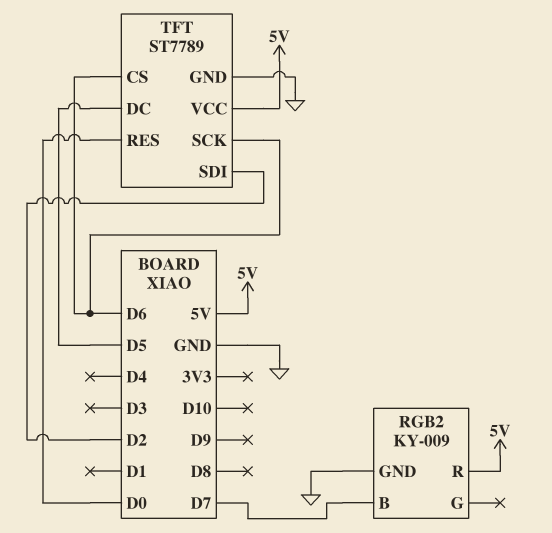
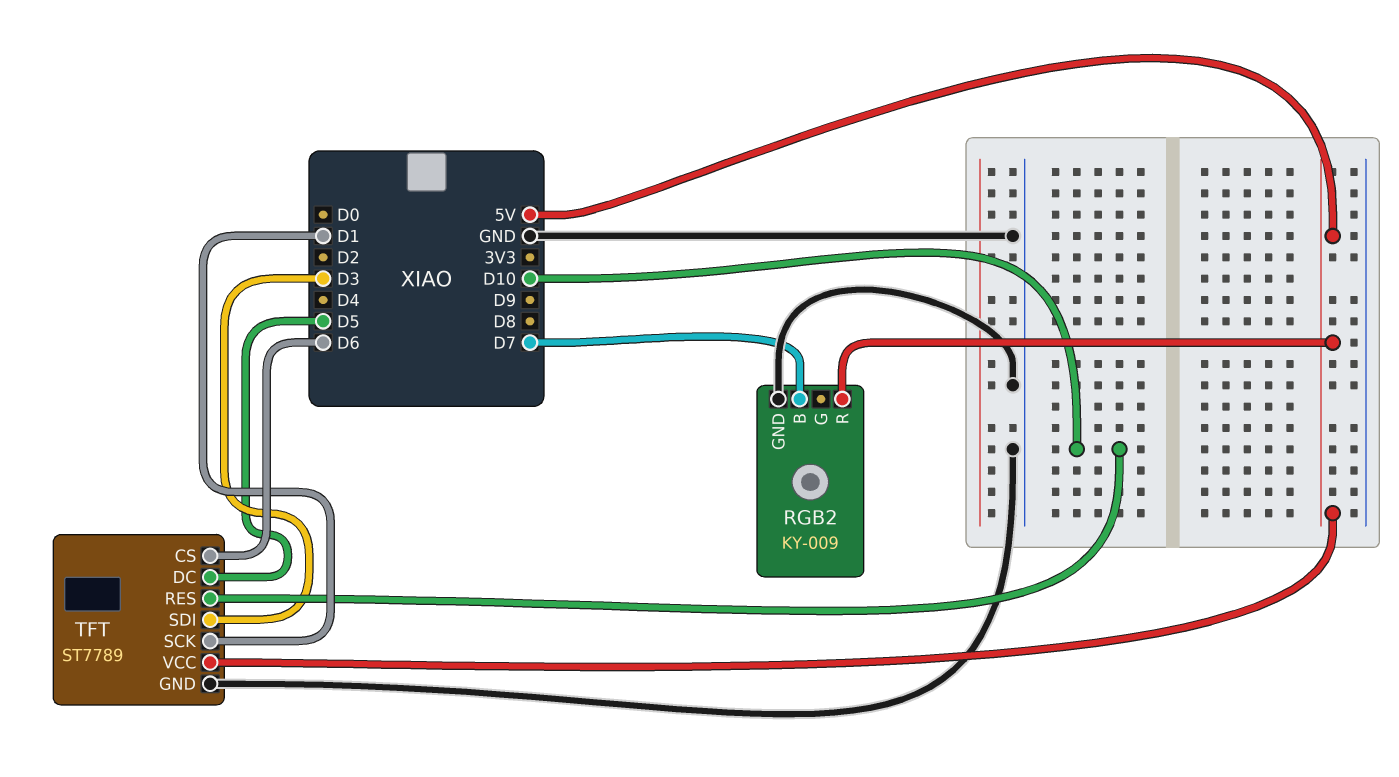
TFT pin RES: D0 -> D10
TFT pin SCK: D6 -> D1
TFT pin SDI: D2 -> D3

